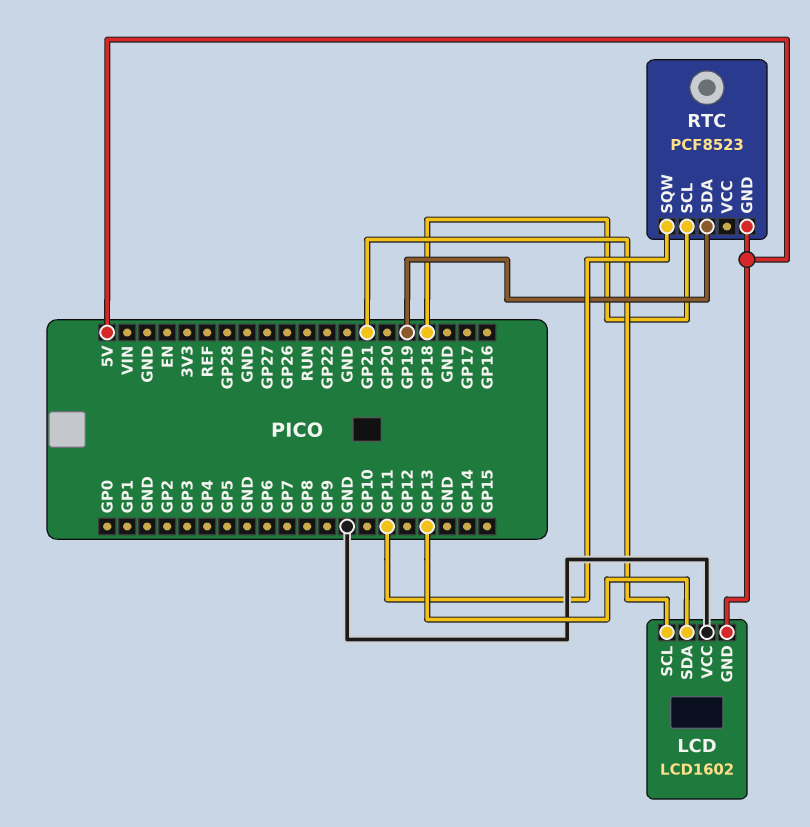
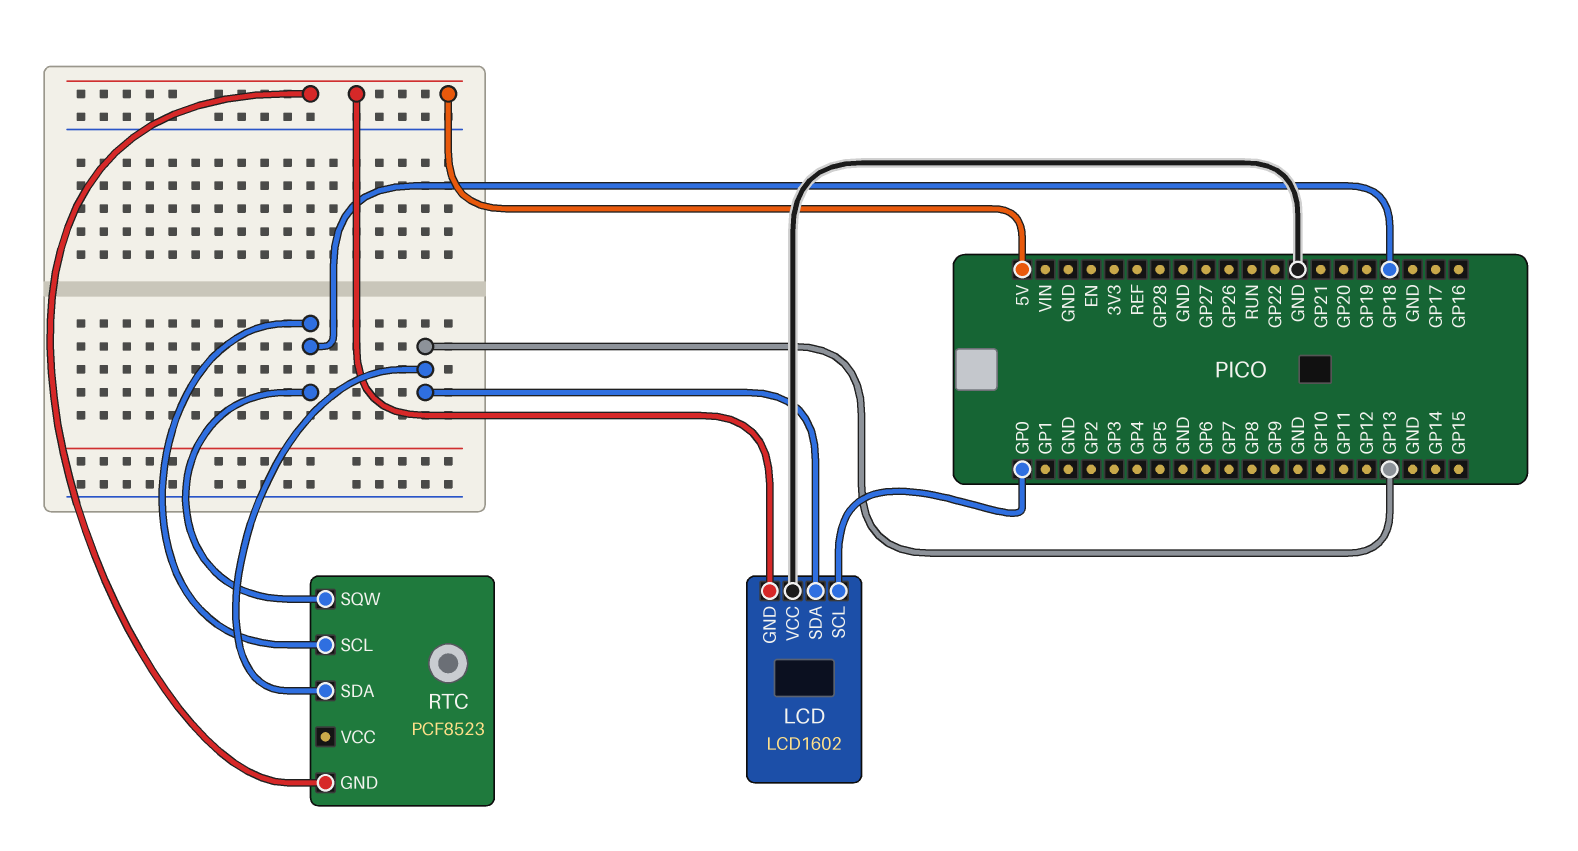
LCD pin SCL: GP21 -> GP0
RTC pin SDA: GP19 -> GP13
RTC pin SQW: GP11 -> GP18

